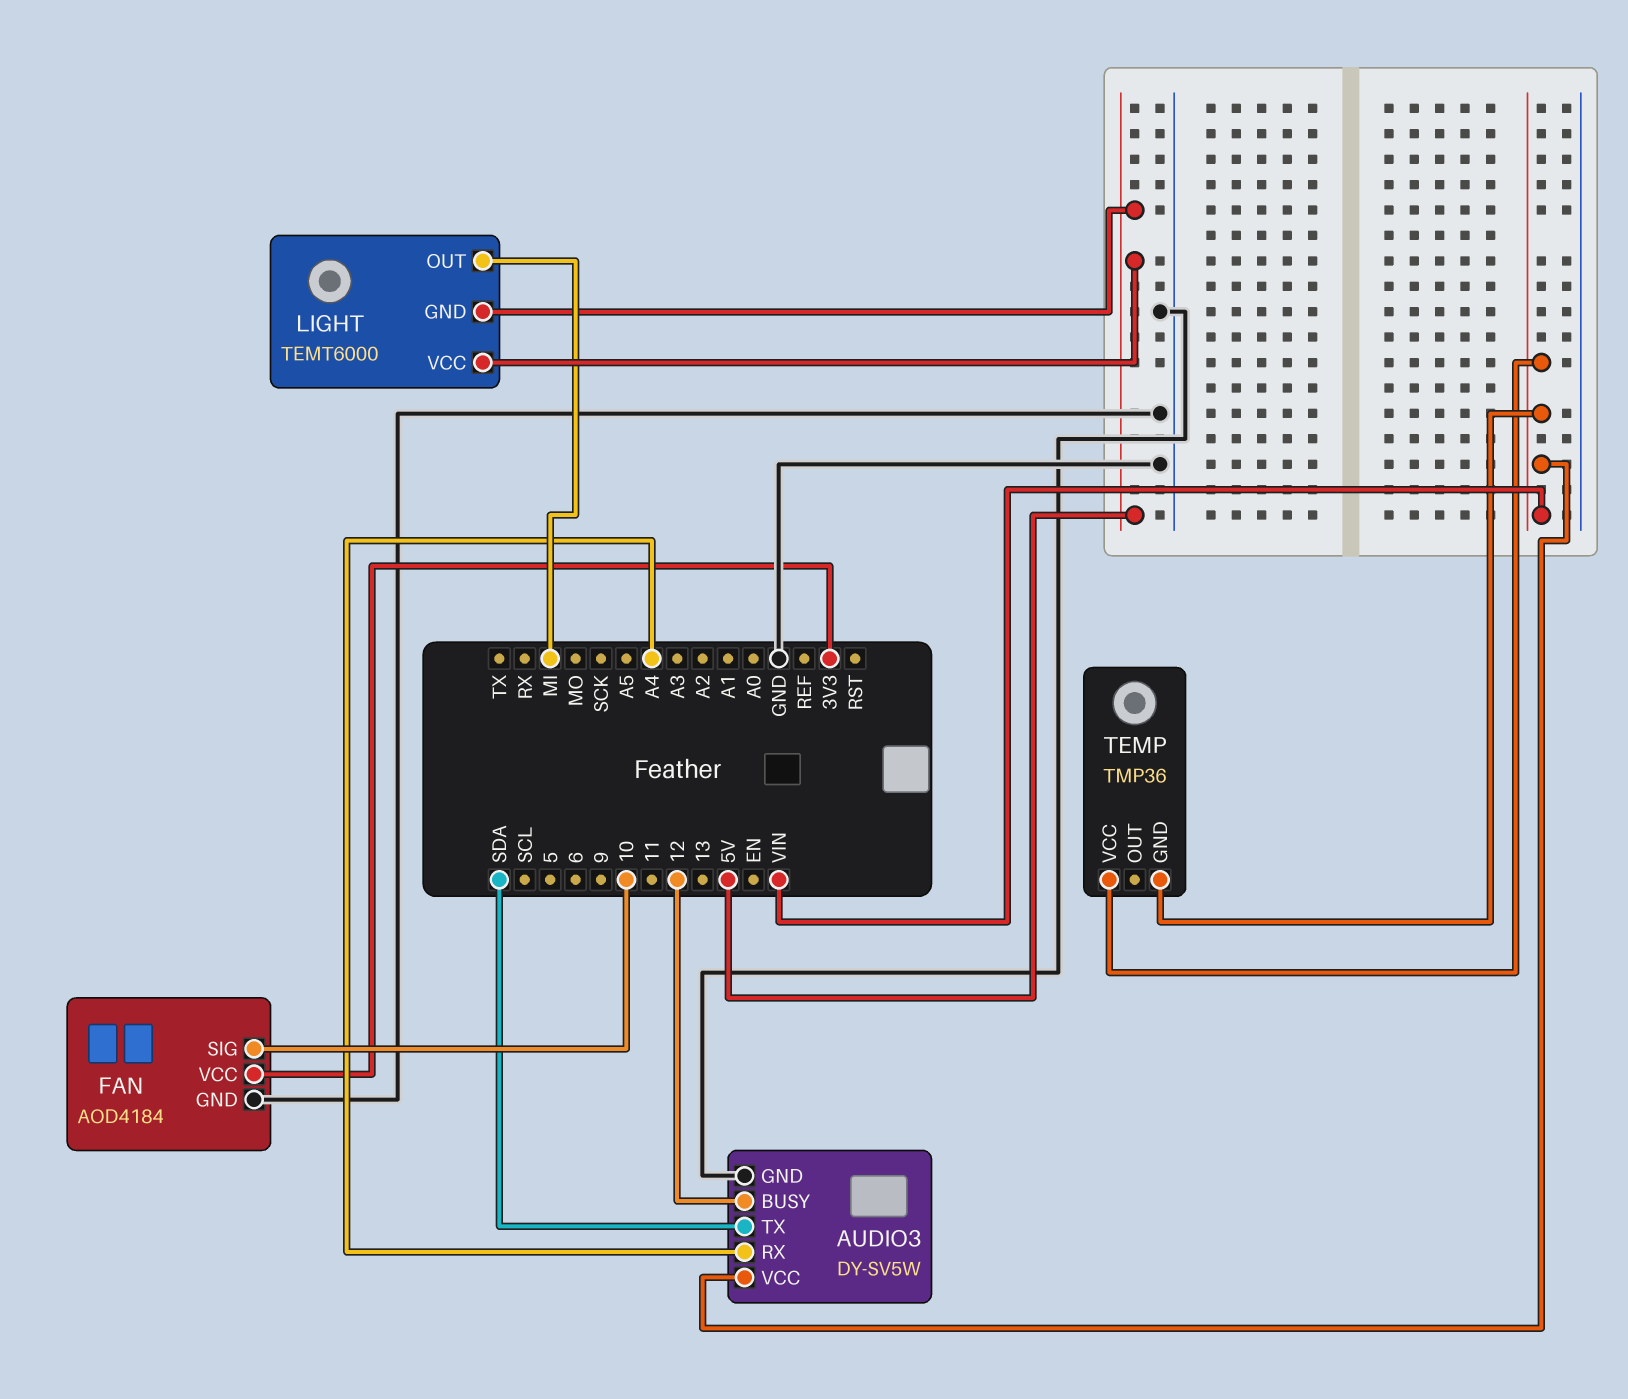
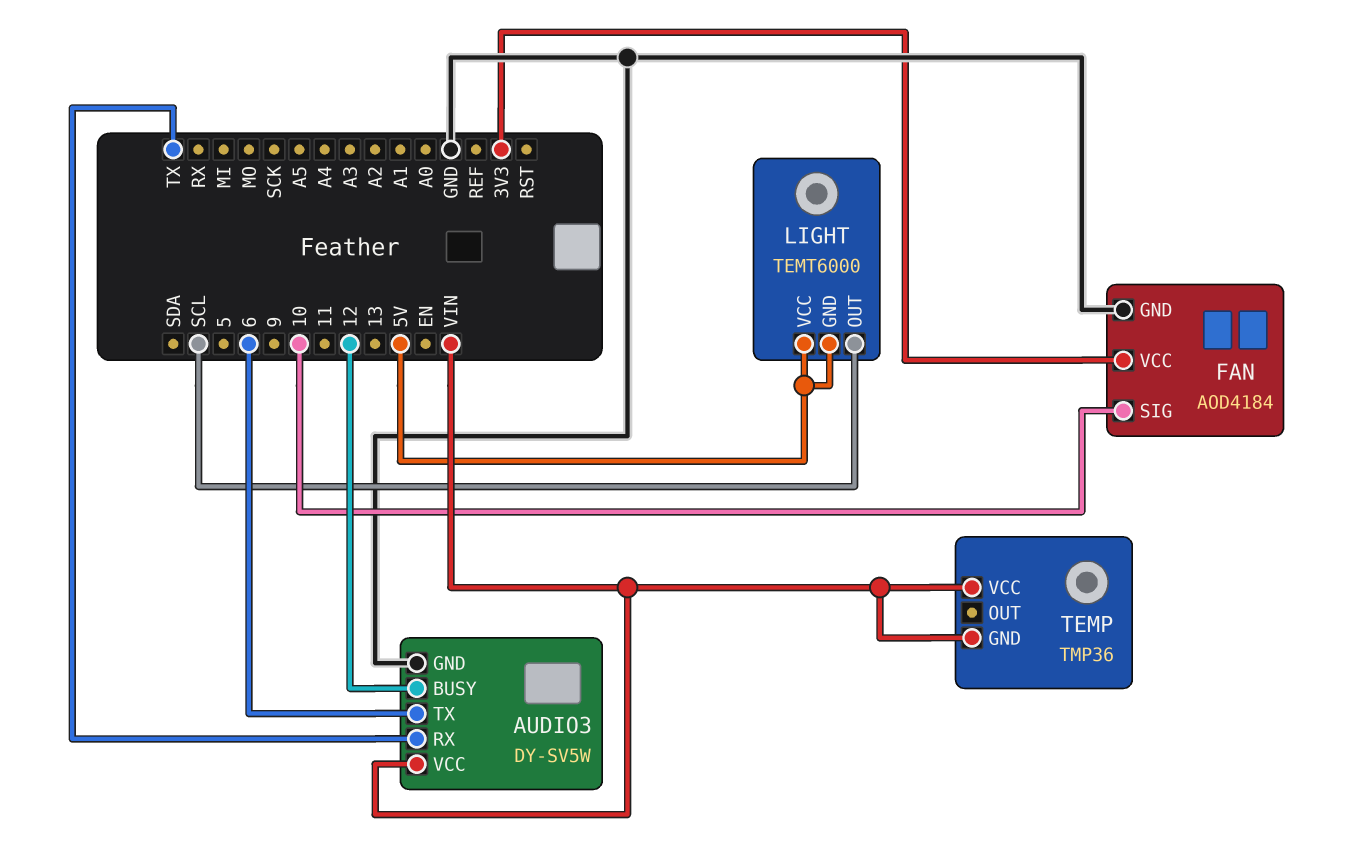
AUDIO3 pin RX: A4 -> TX
AUDIO3 pin TX: SDA -> 6
LIGHT pin OUT: MI -> SCL

